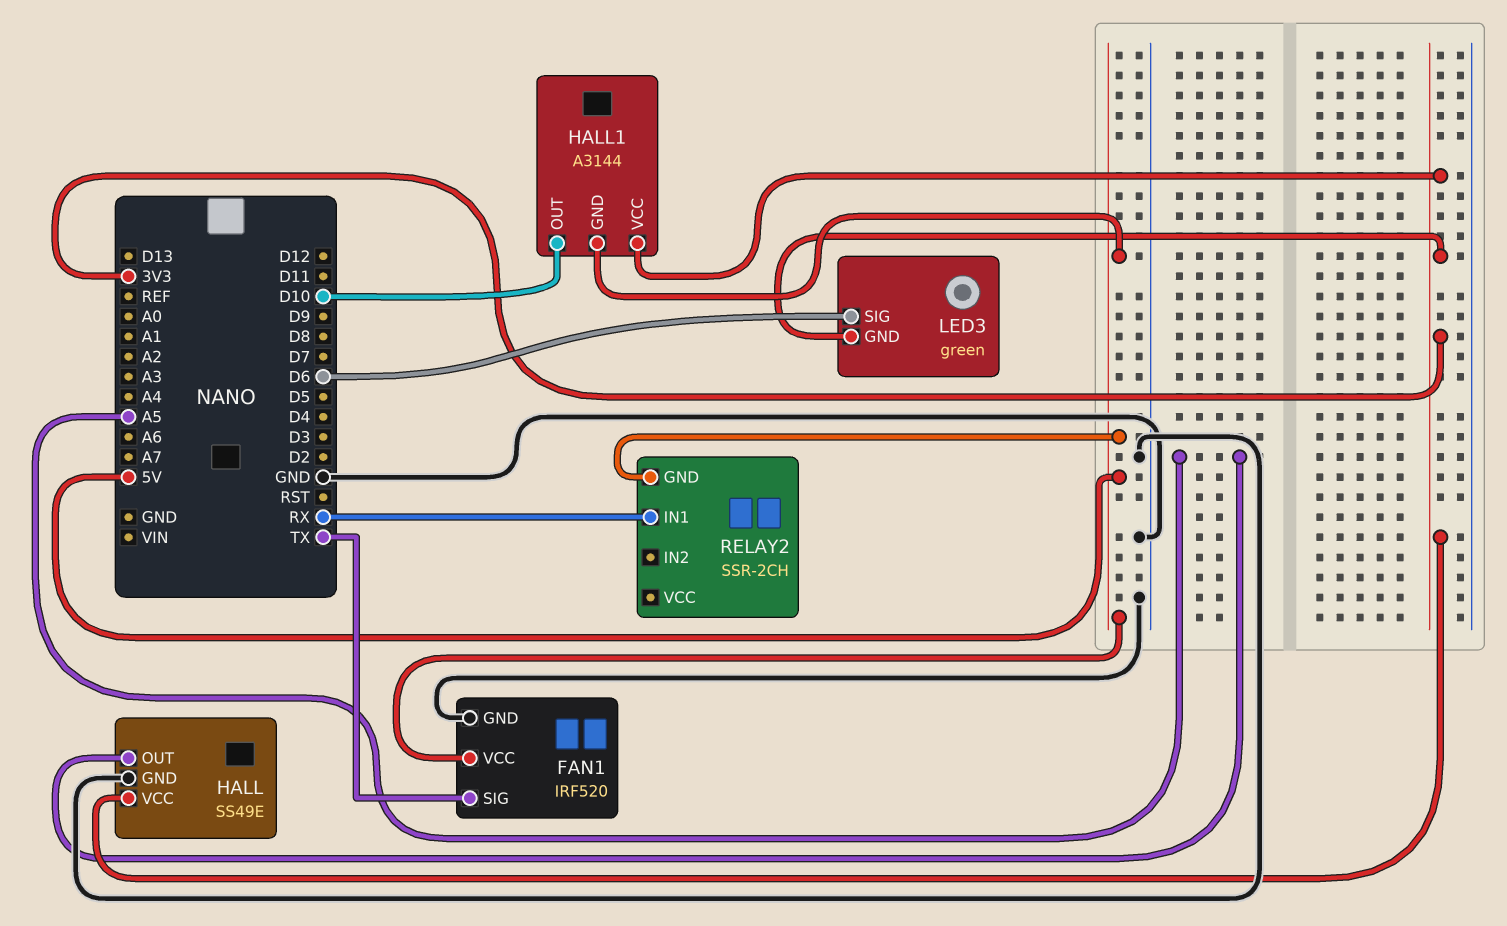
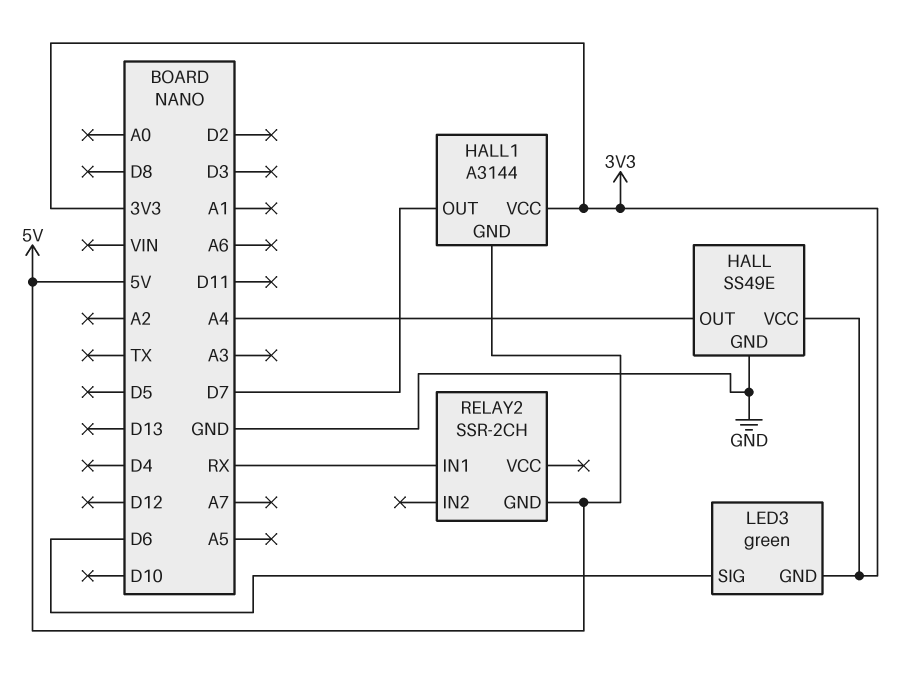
FAN1: IRF520 -> none
FAN1 pin GND: GND -> none
FAN1 pin SIG: TX -> none
FAN1 pin VCC: 5V -> none
HALL pin OUT: A5 -> A4
HALL1 pin OUT: D10 -> D7

